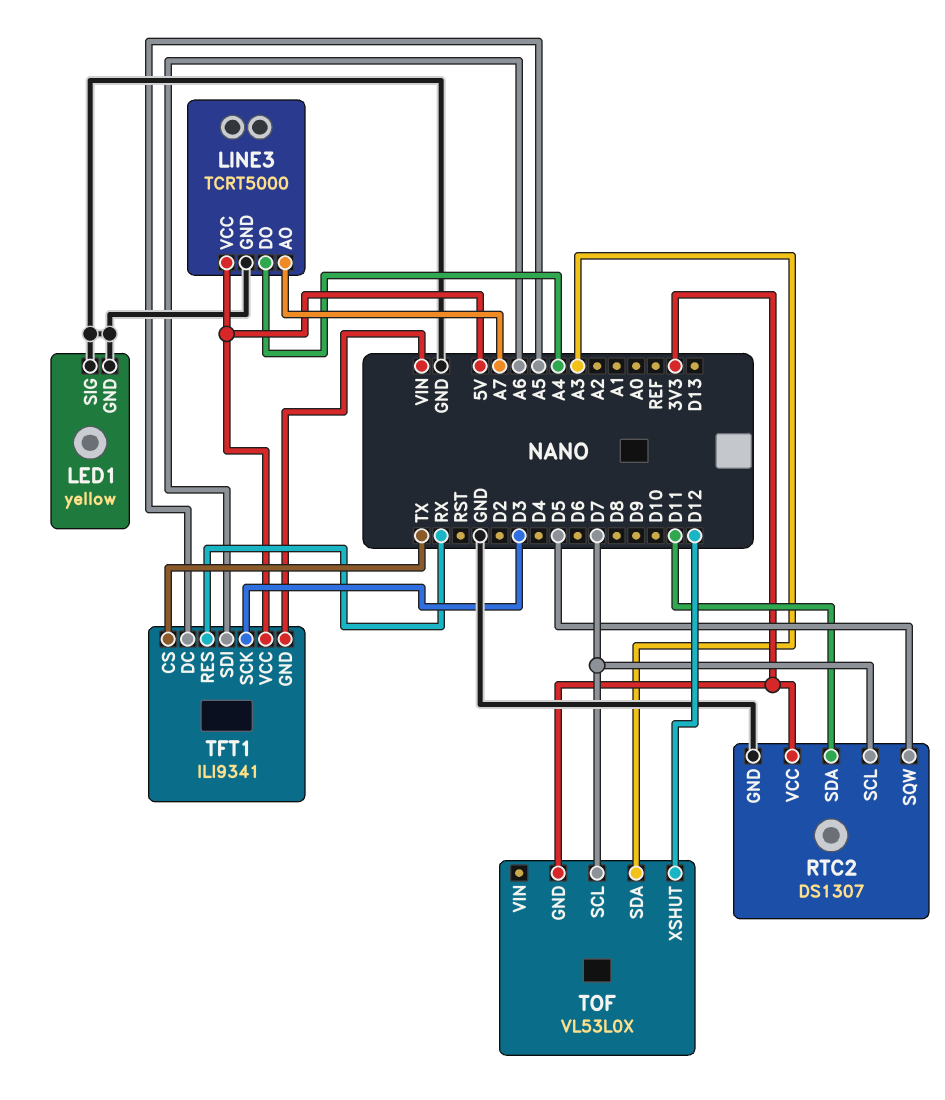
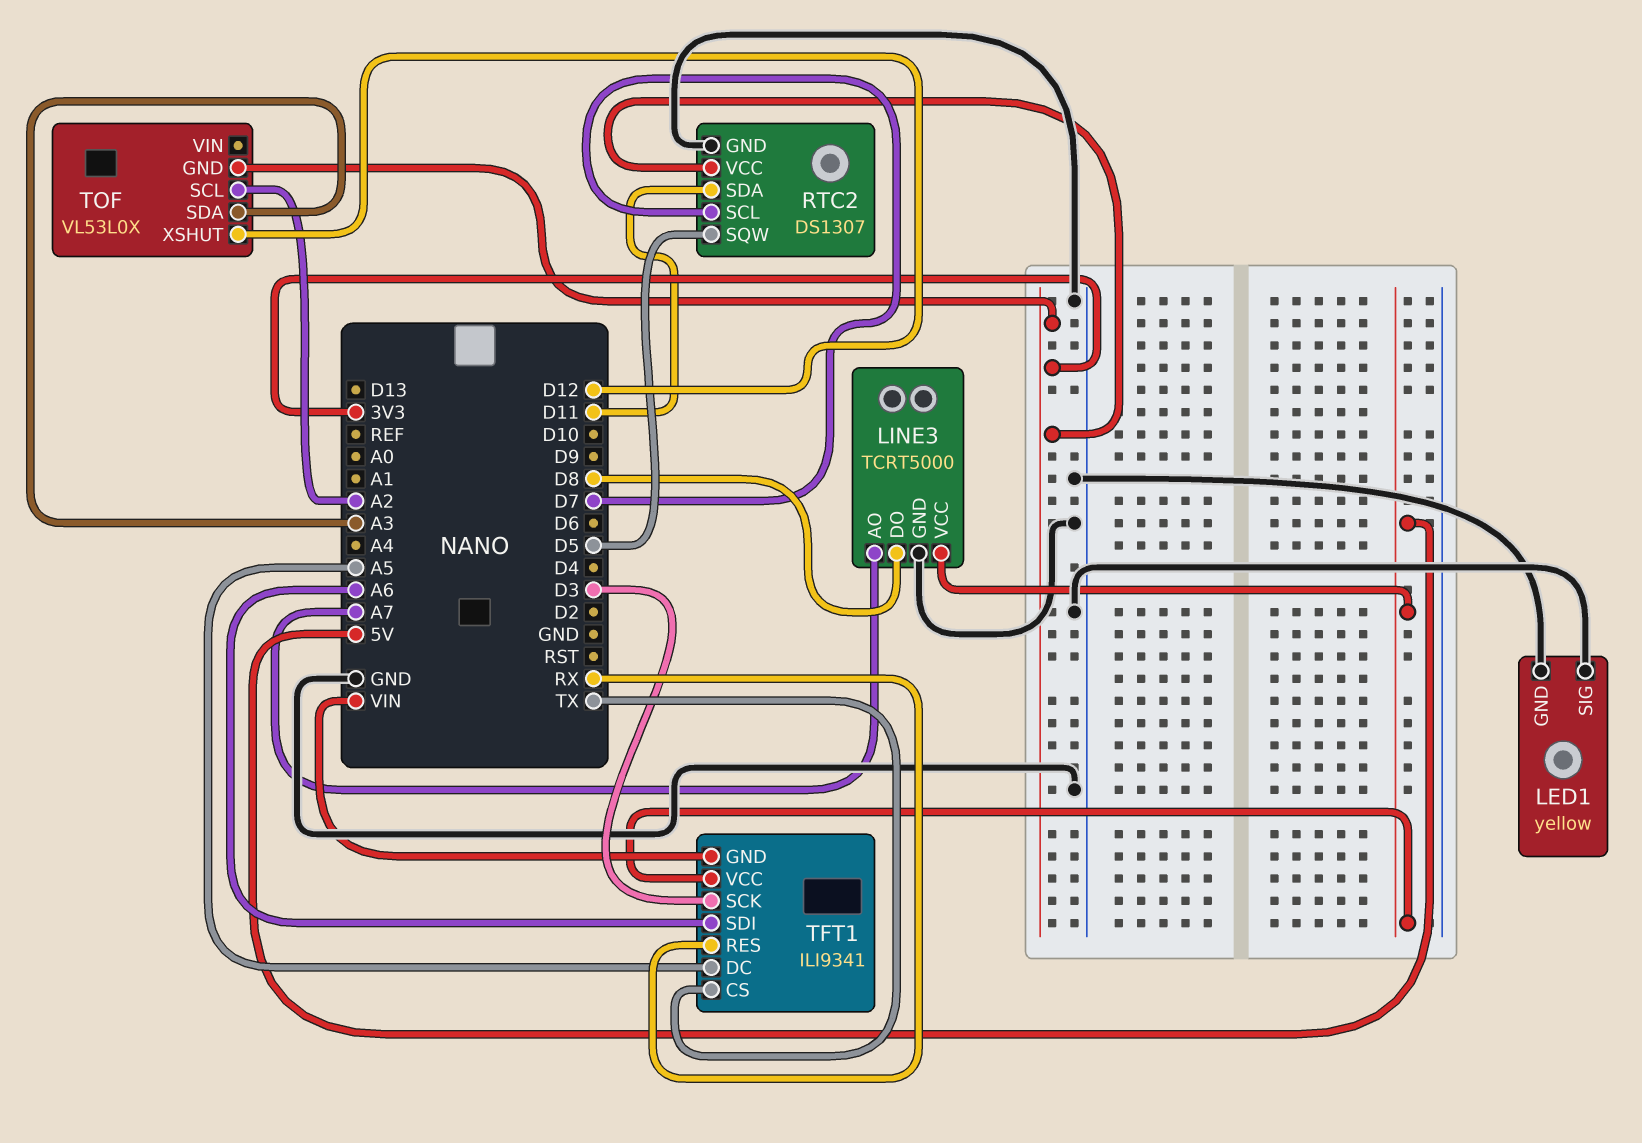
LINE3 pin DO: A4 -> D8
TOF pin SCL: D7 -> A2

